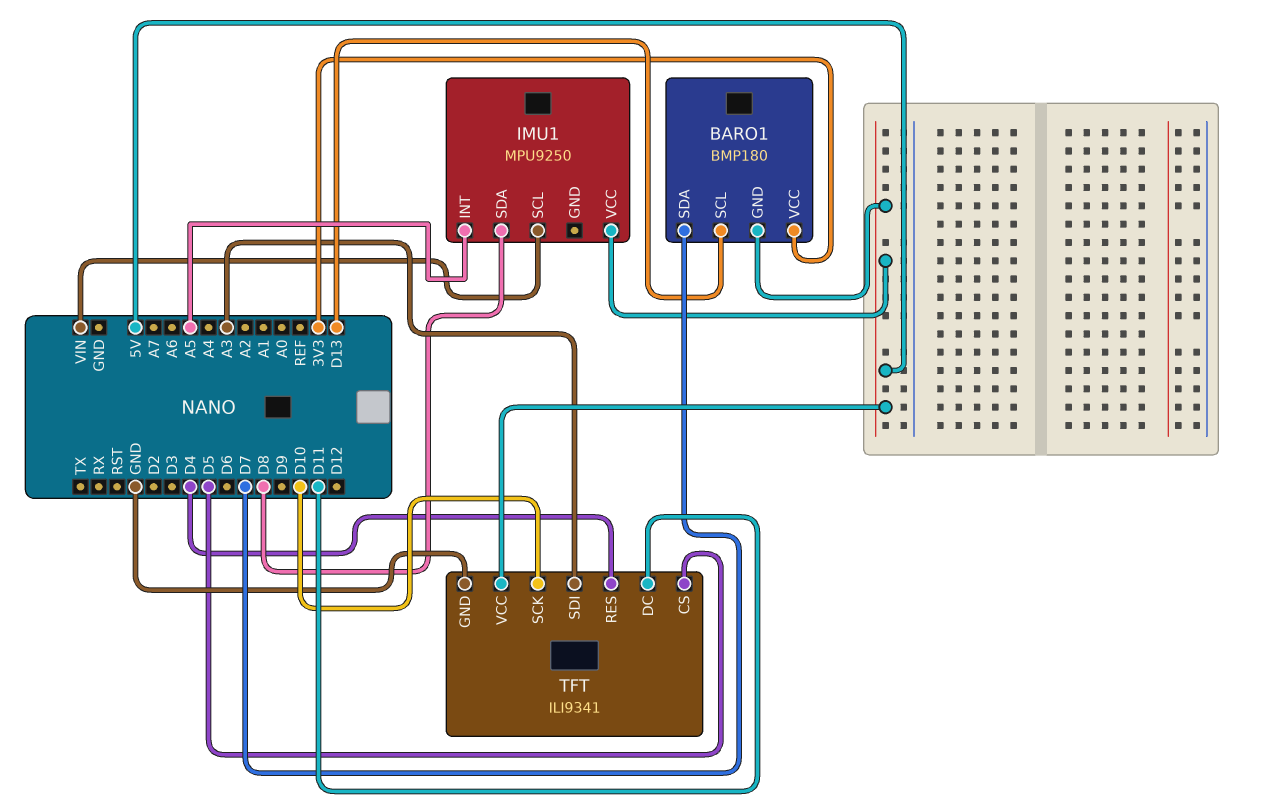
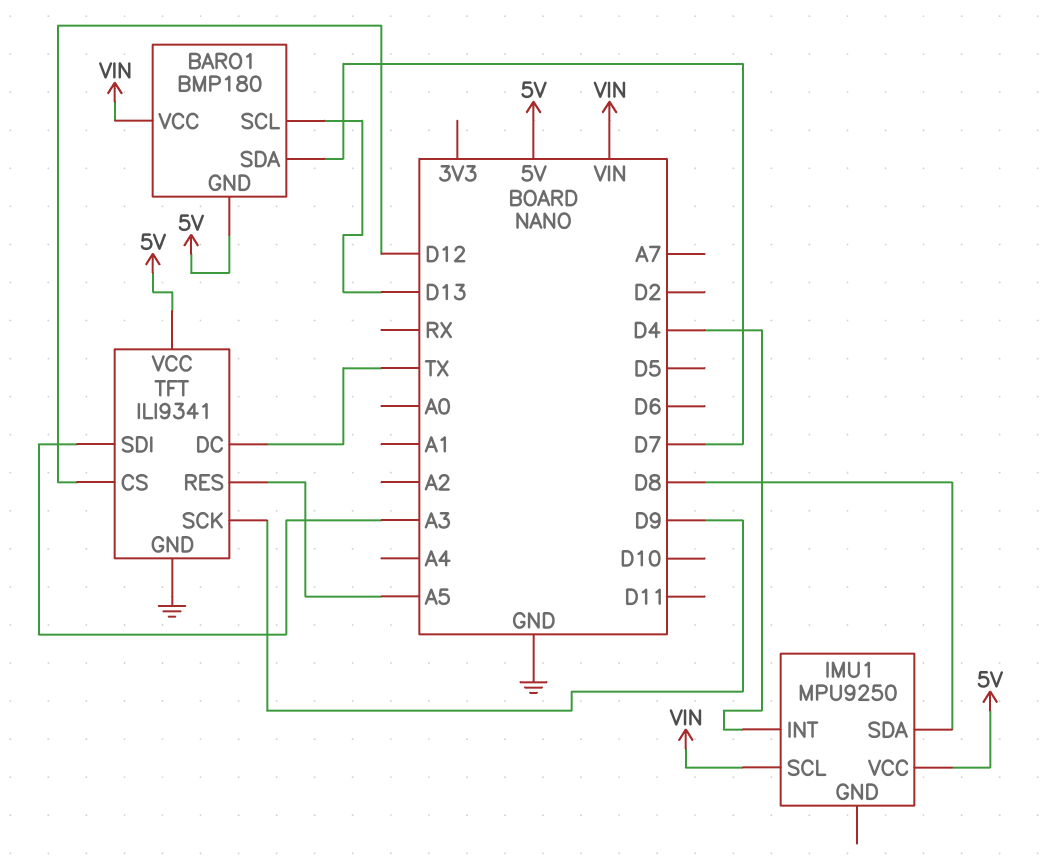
BARO1 pin VCC: 3V3 -> VIN
IMU1 pin INT: A5 -> D4
TFT pin CS: D5 -> D12
TFT pin DC: D11 -> TX
TFT pin RES: D4 -> A5
TFT pin SCK: D10 -> D9

